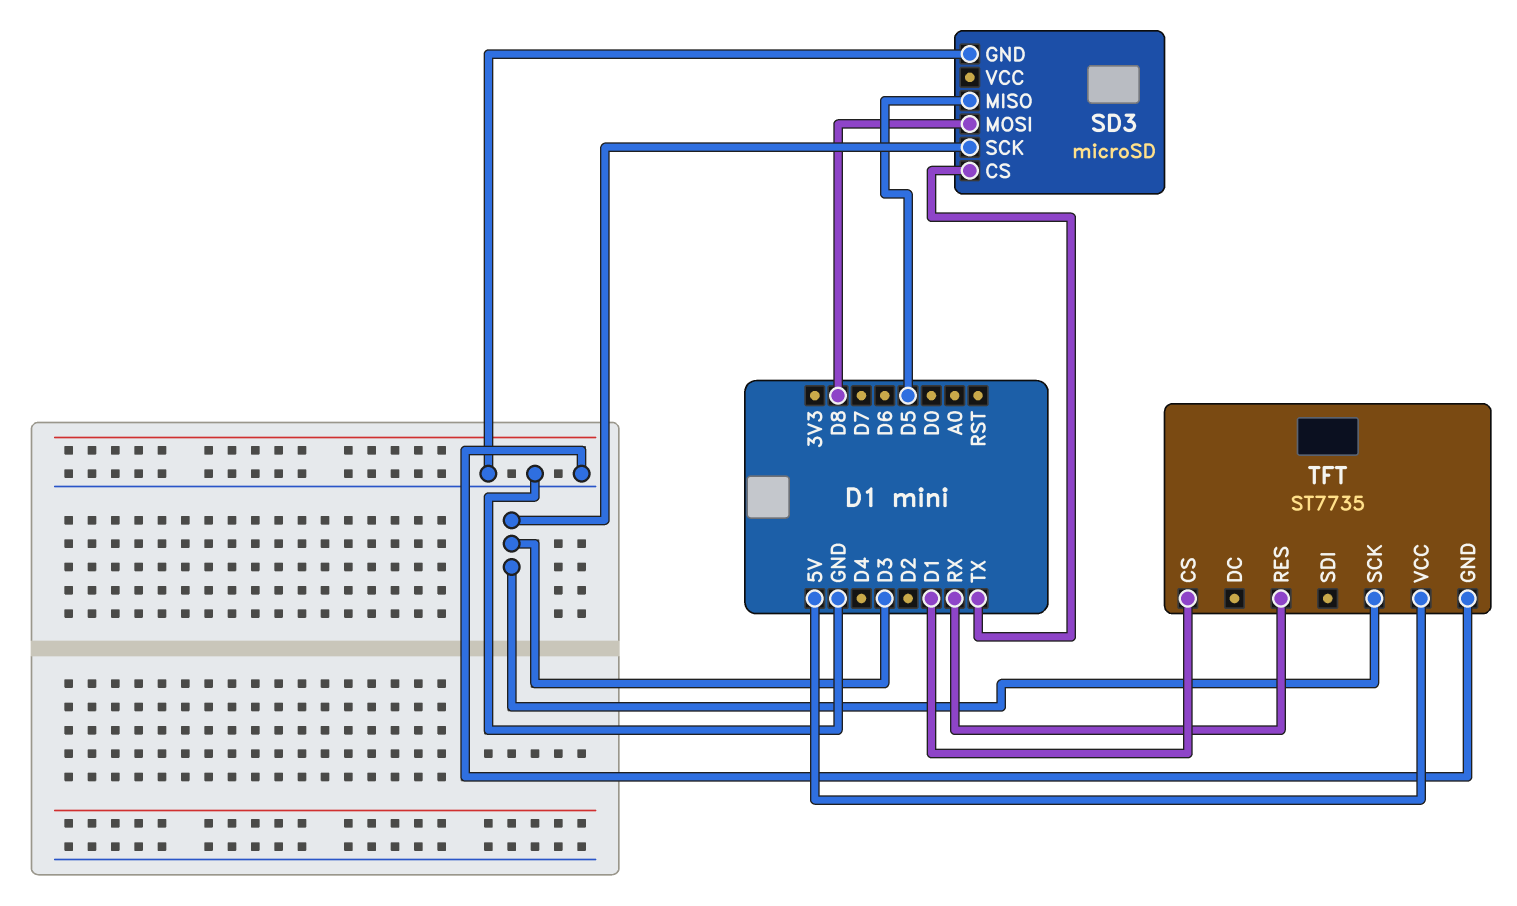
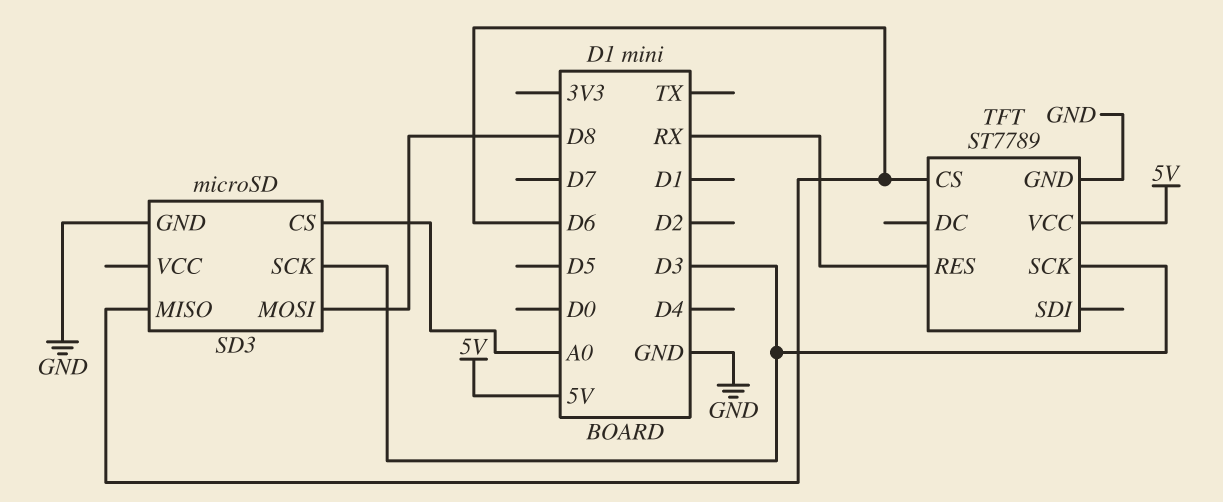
SD3 pin CS: TX -> A0
SD3 pin MISO: D5 -> D6
TFT: ST7735 -> ST7789
TFT pin CS: D1 -> D6

